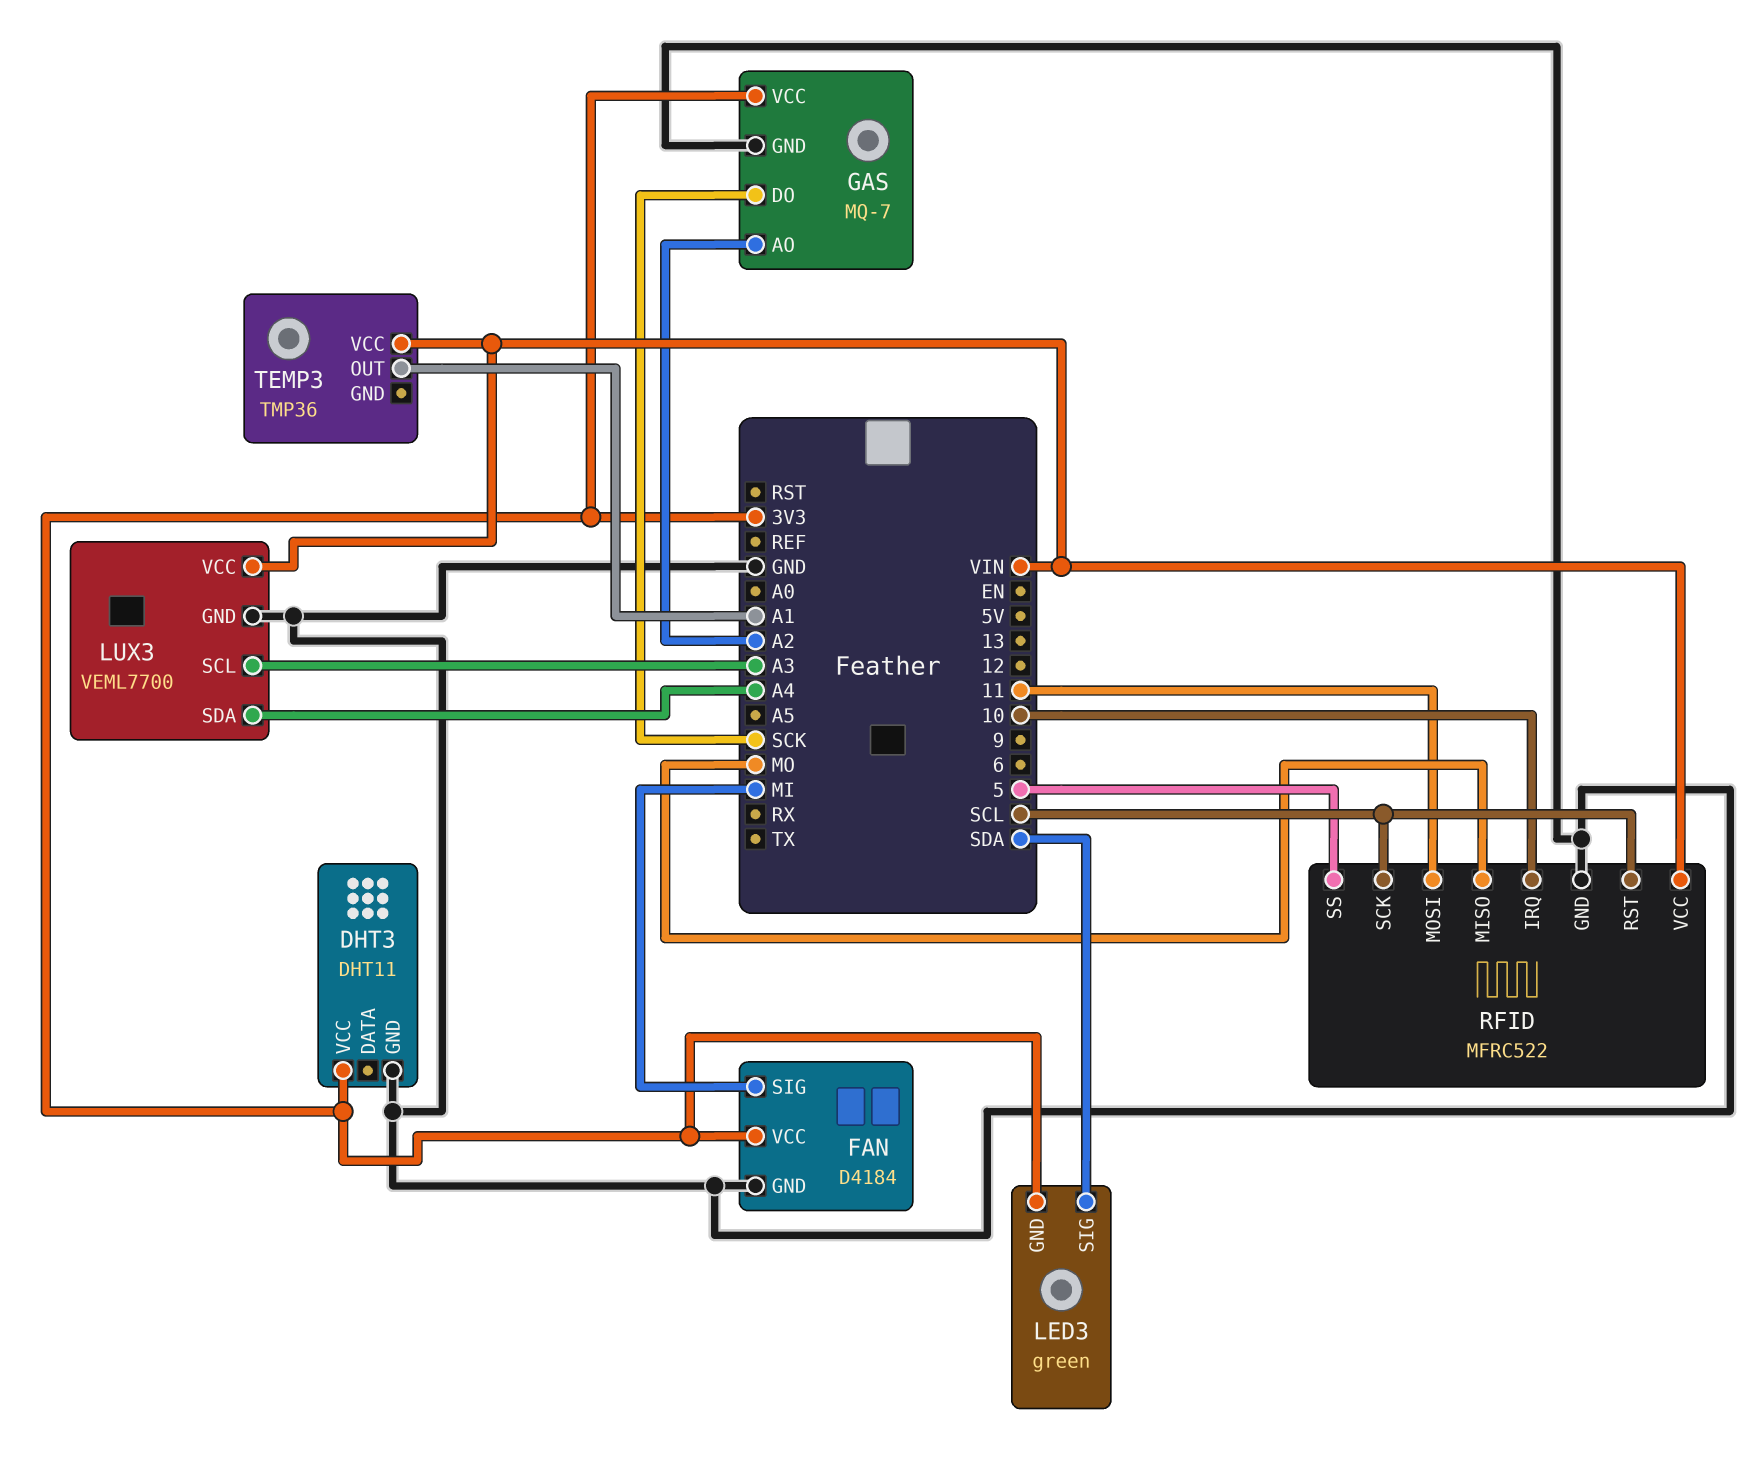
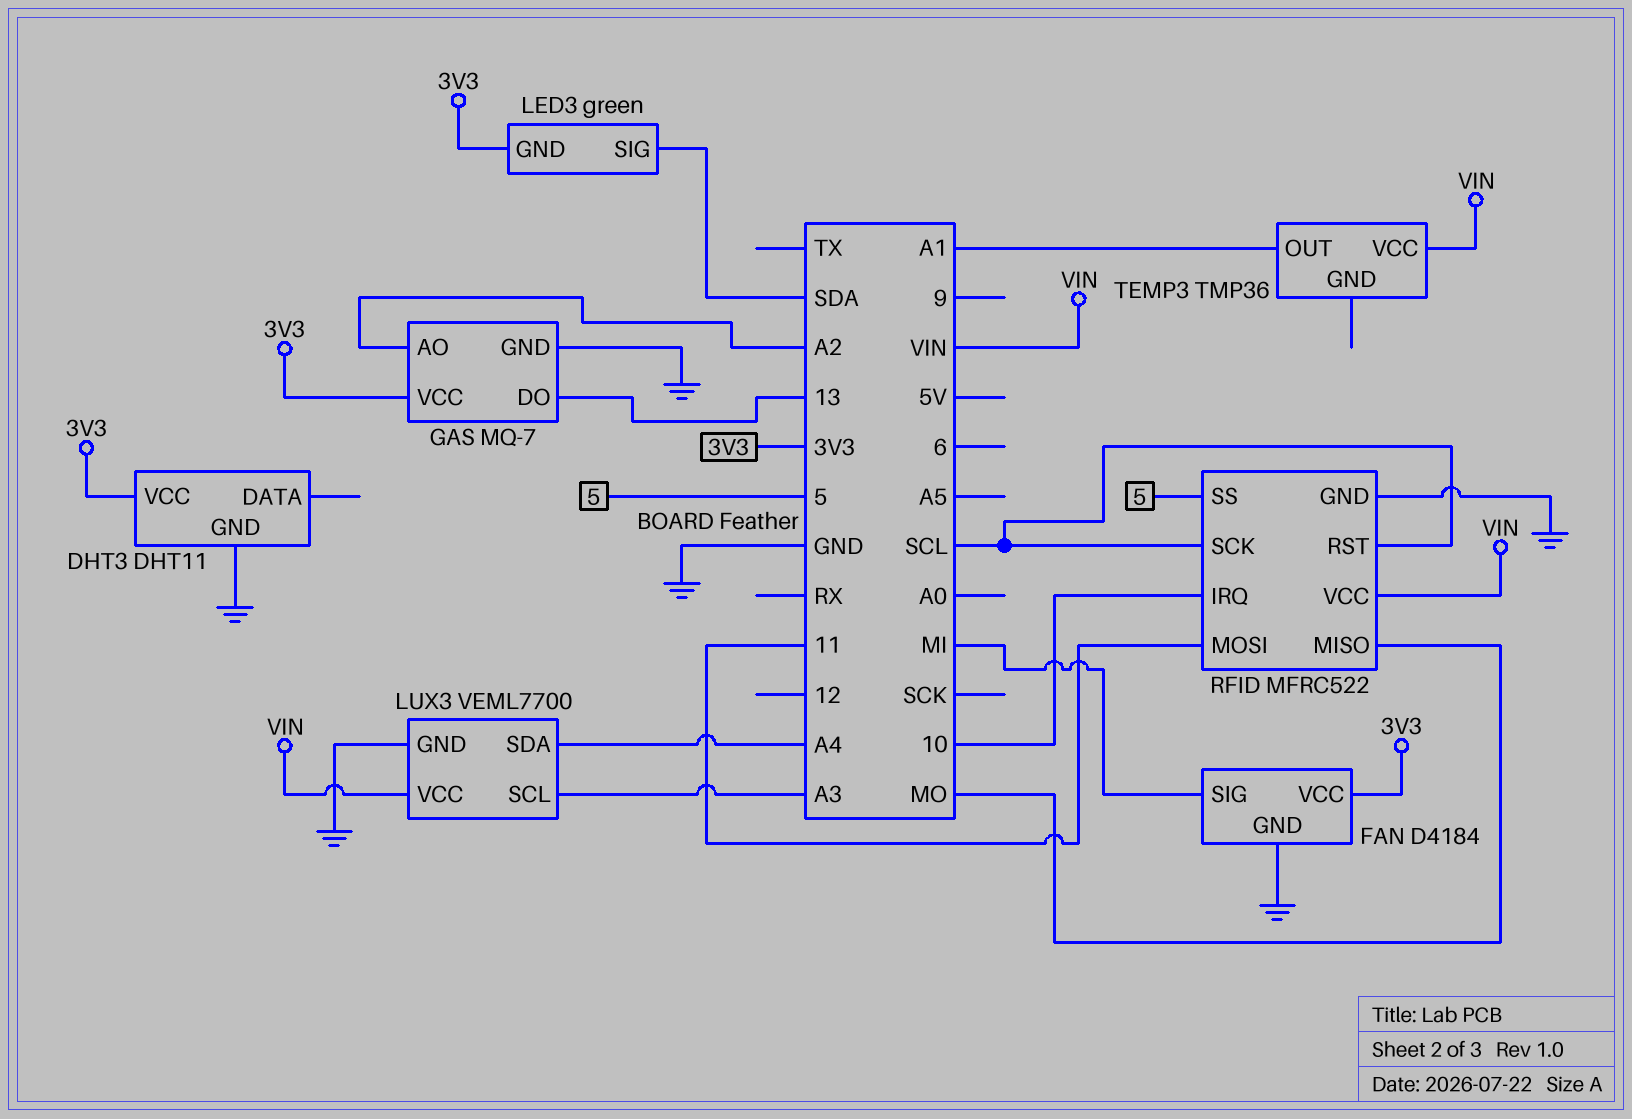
GAS pin DO: SCK -> 13

